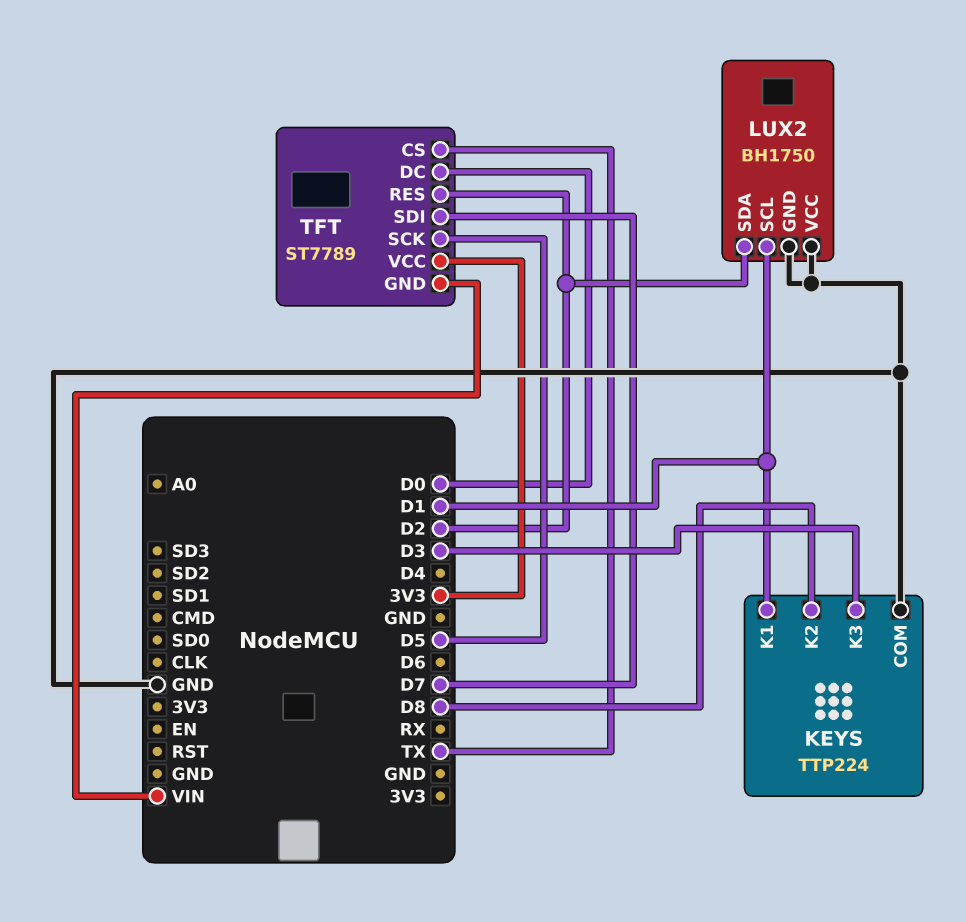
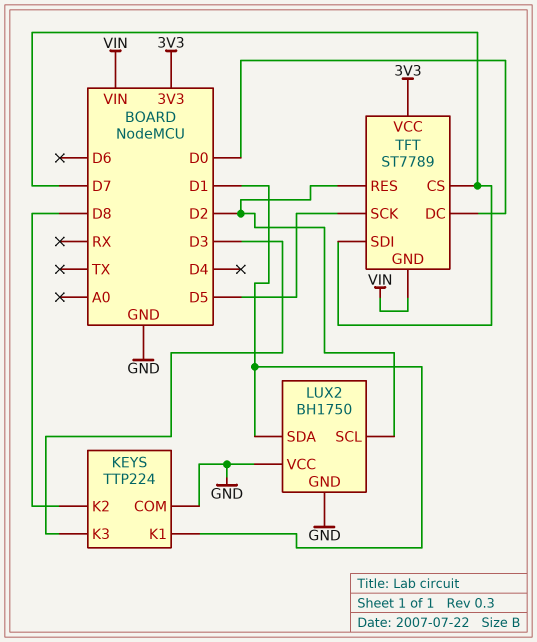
LUX2 pin SCL: D1 -> D2
LUX2 pin SDA: D2 -> D1
TFT pin CS: TX -> D7

